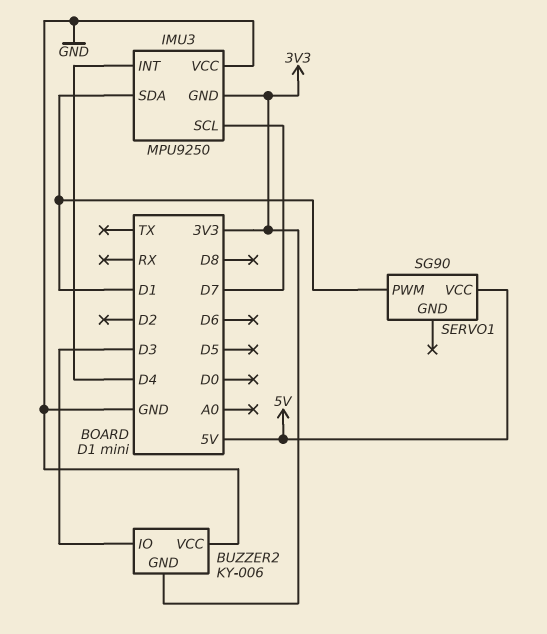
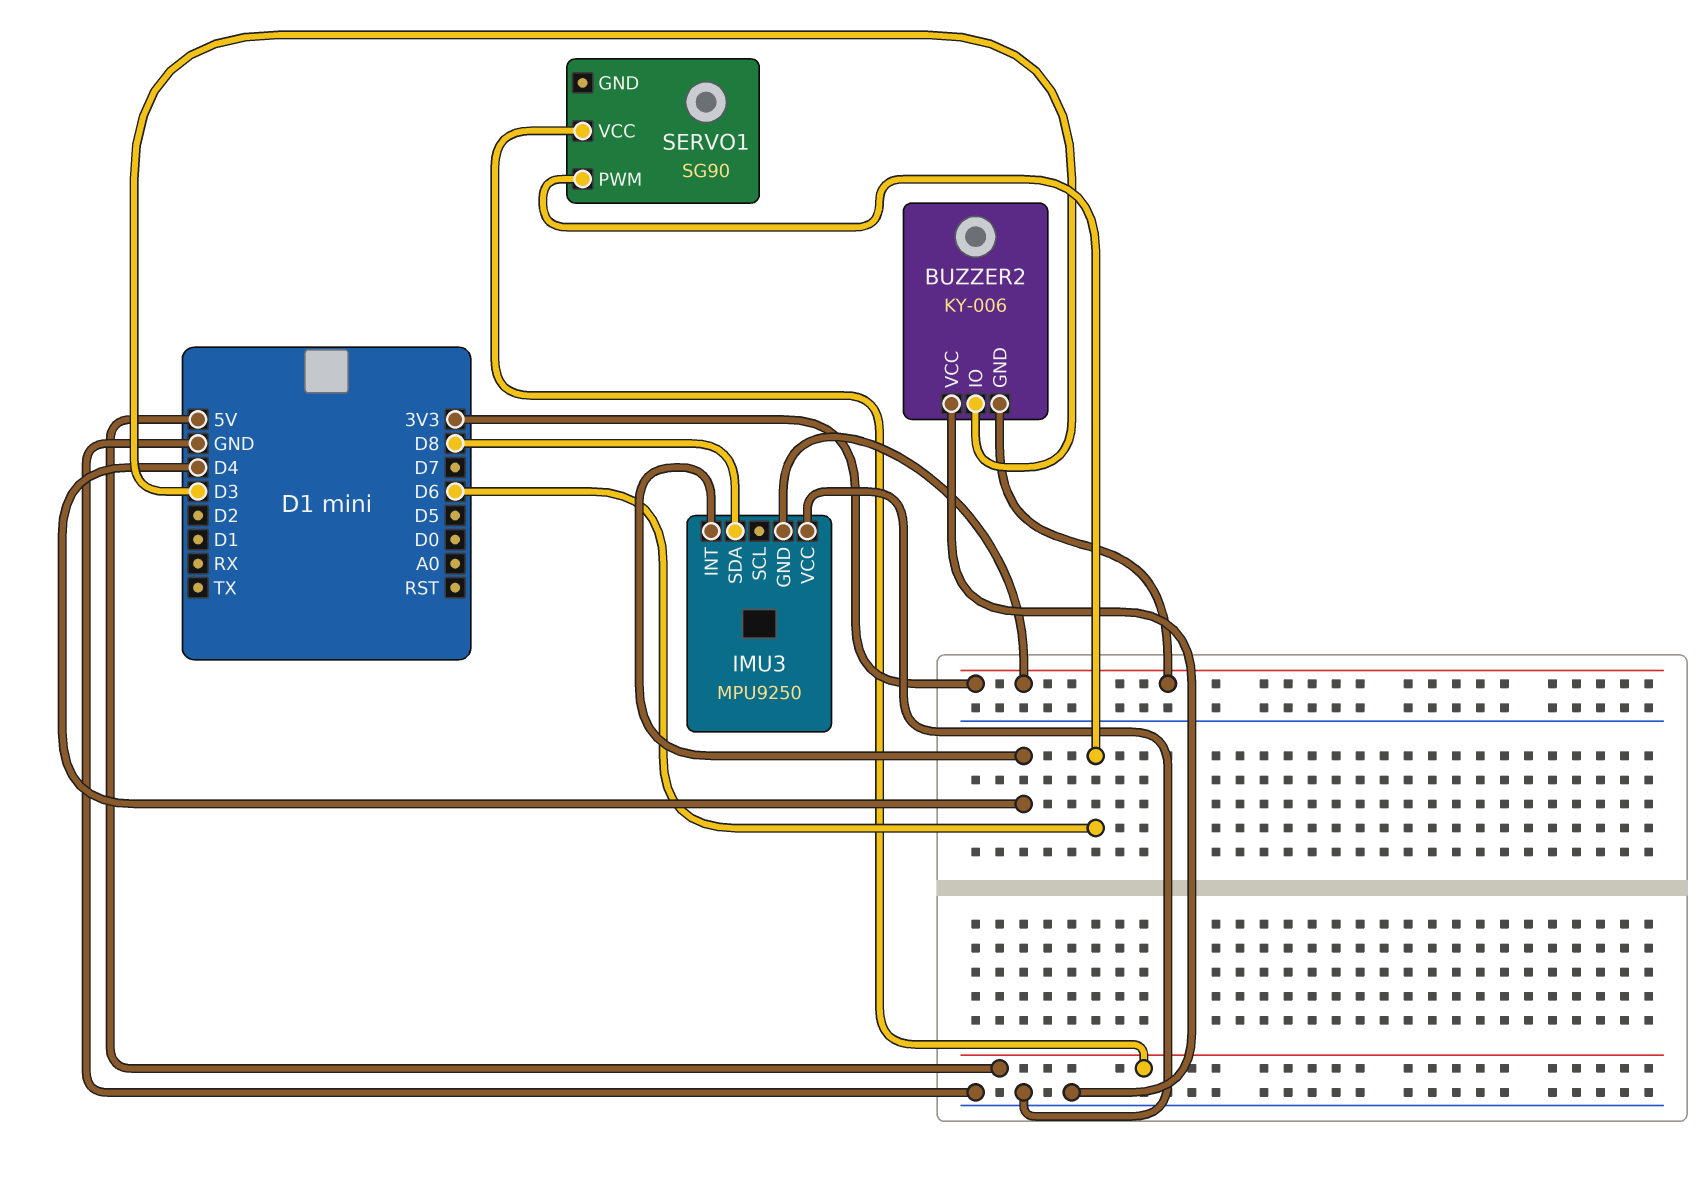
IMU3 pin SCL: D7 -> none
IMU3 pin SDA: D1 -> D8
SERVO1 pin PWM: D1 -> D6

